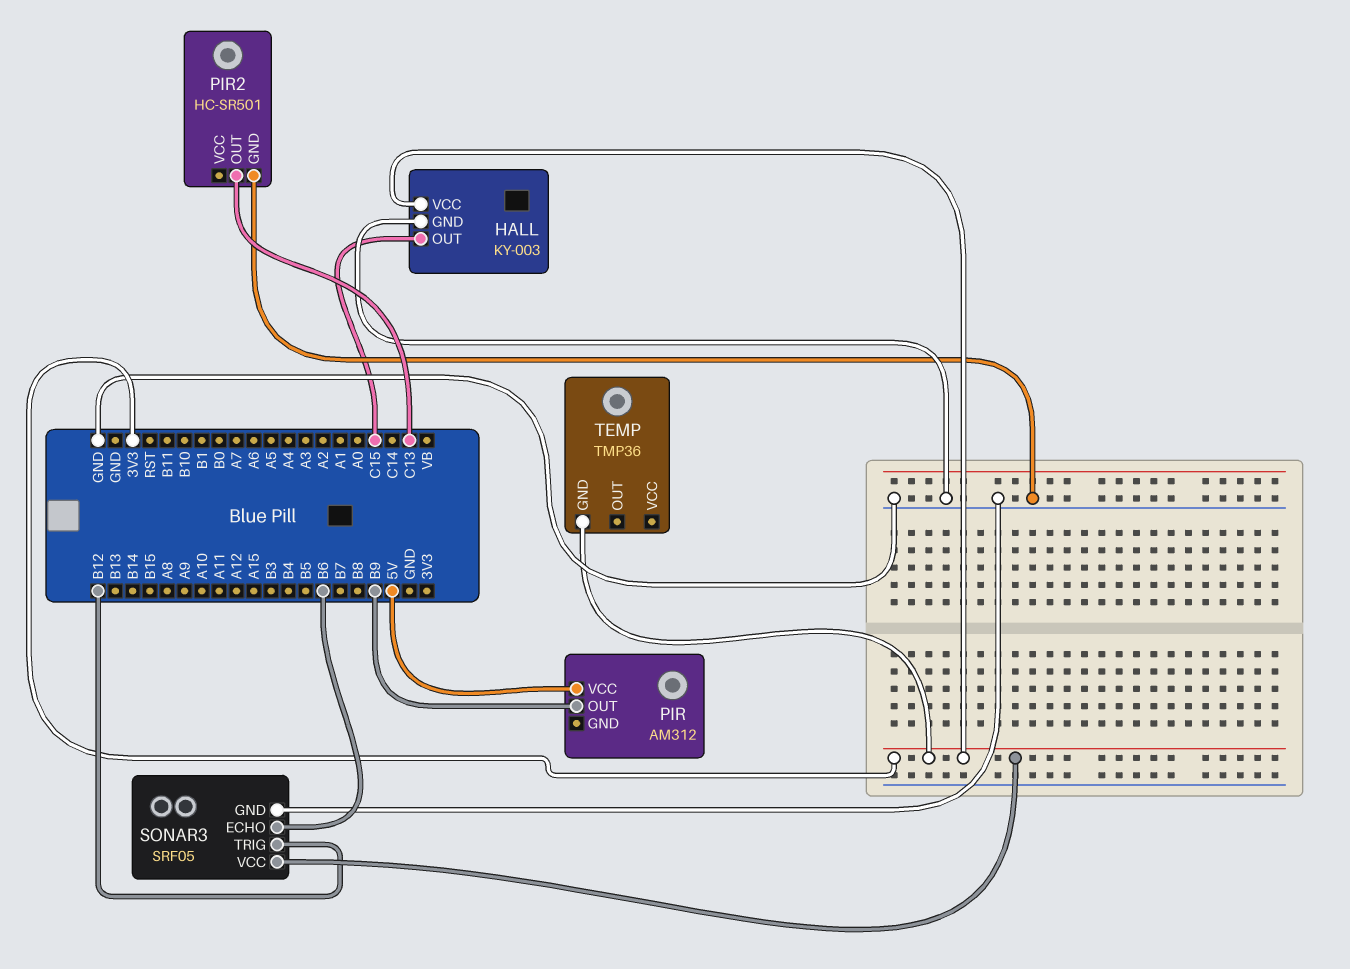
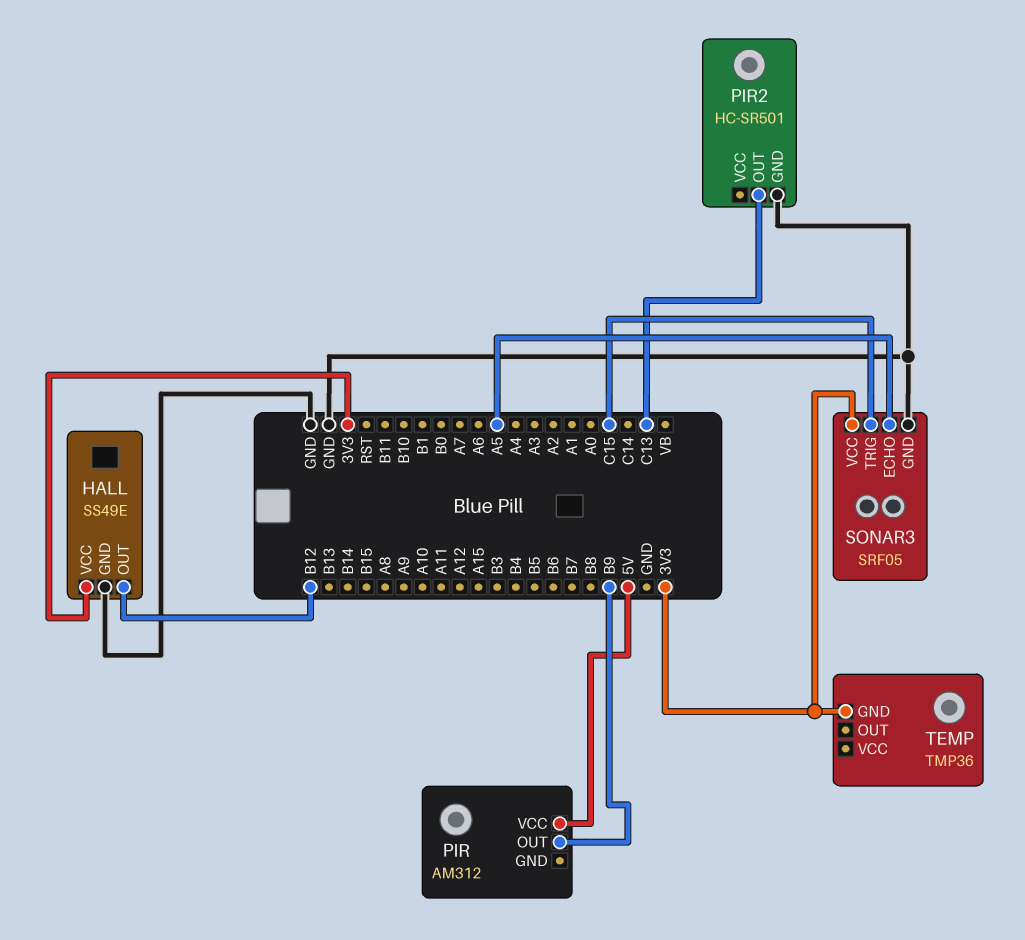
HALL: KY-003 -> SS49E
HALL pin OUT: C15 -> B12
SONAR3 pin ECHO: B6 -> A5
SONAR3 pin TRIG: B12 -> C15

